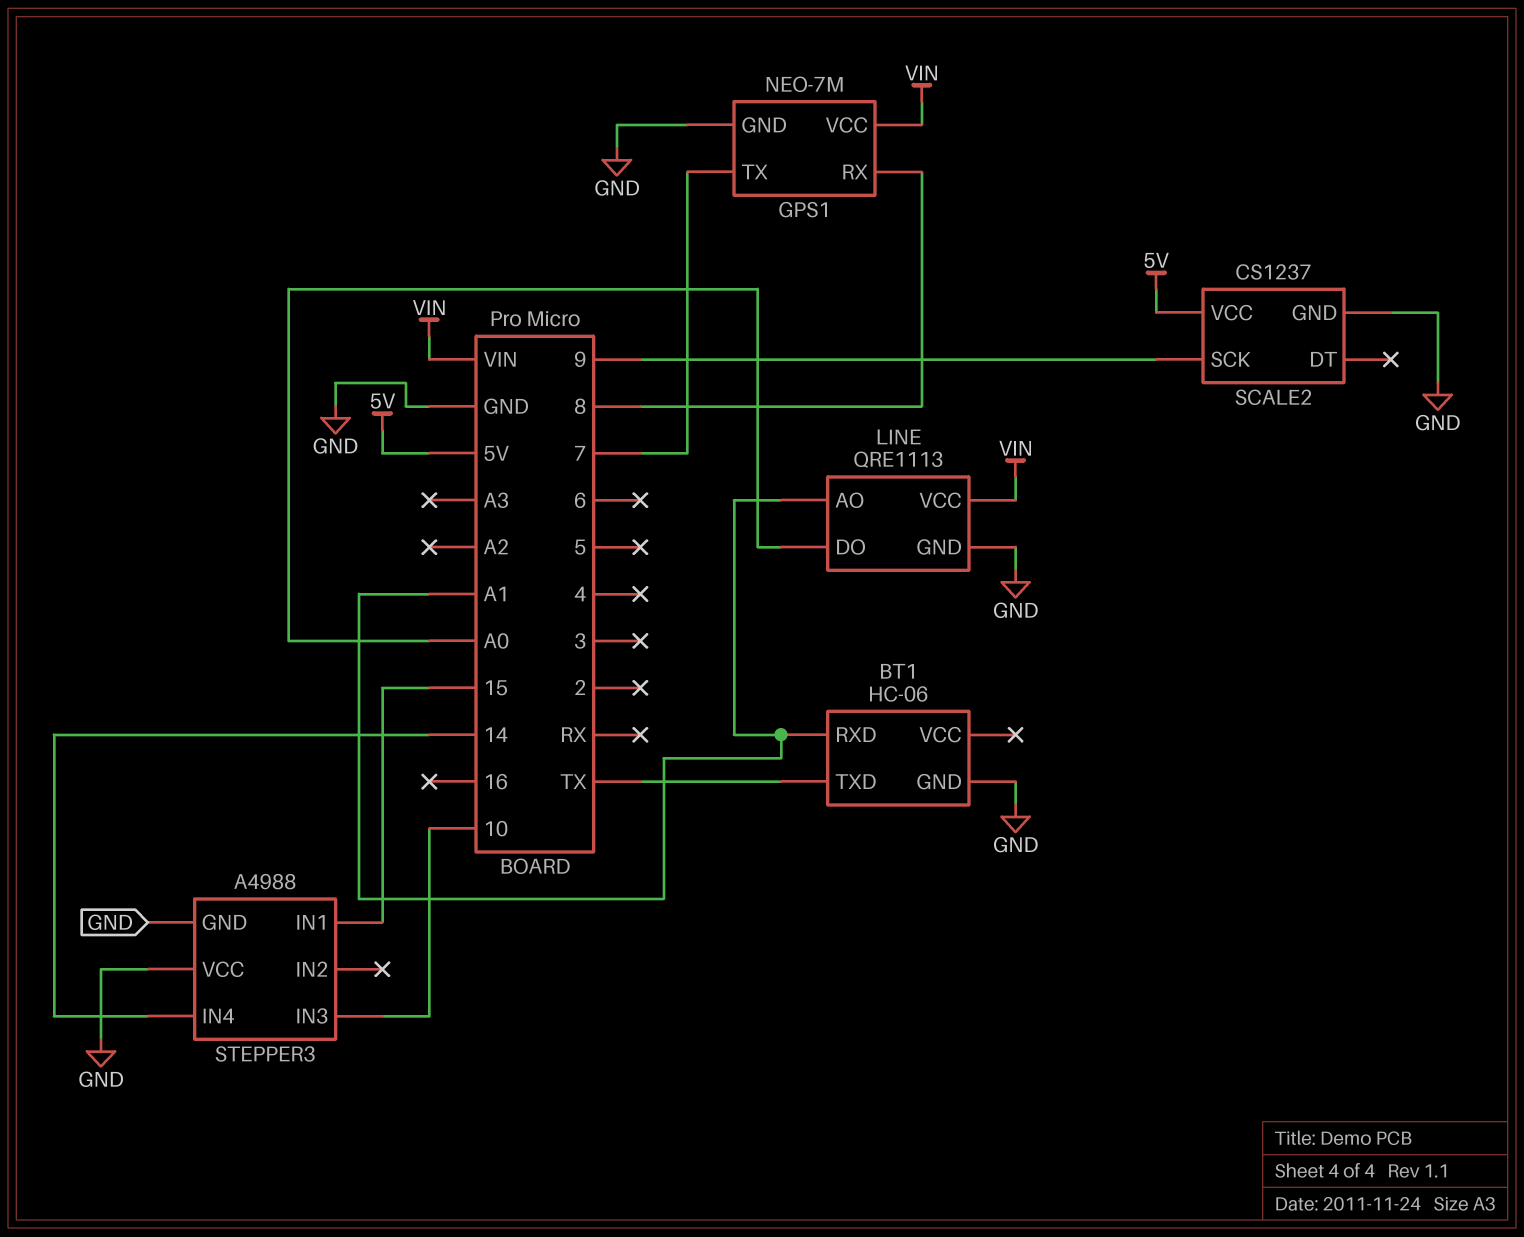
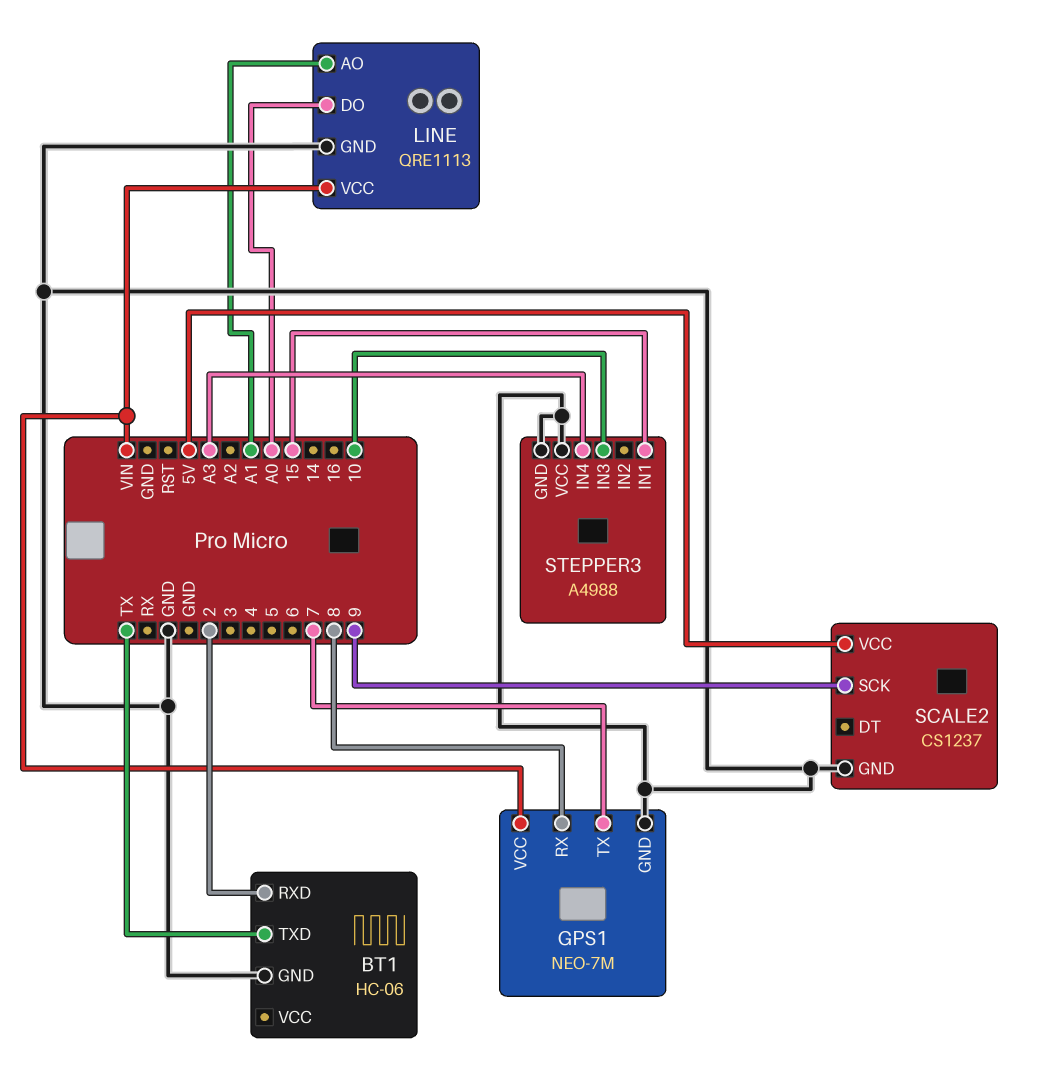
BT1 pin RXD: A1 -> 2
STEPPER3 pin IN4: 14 -> A3

